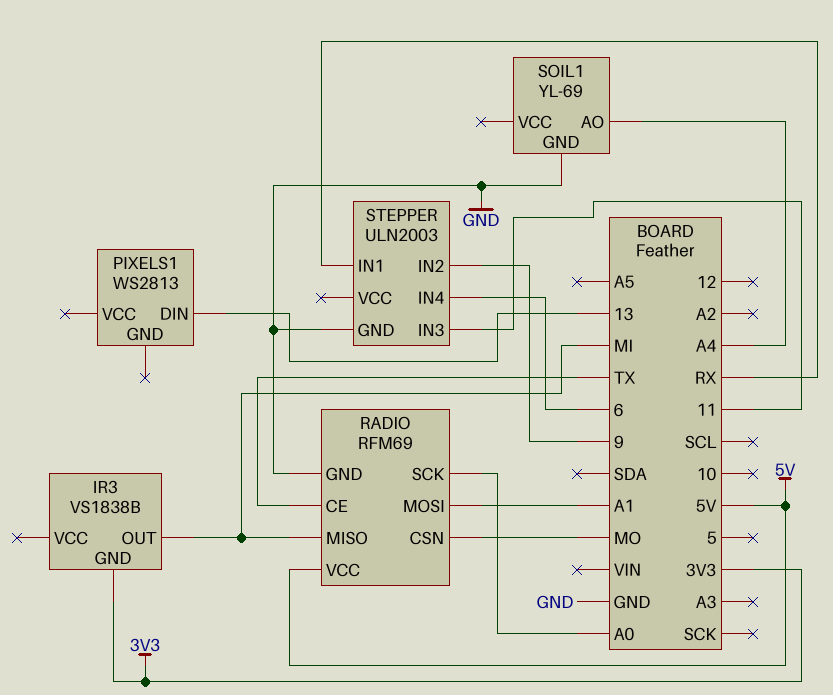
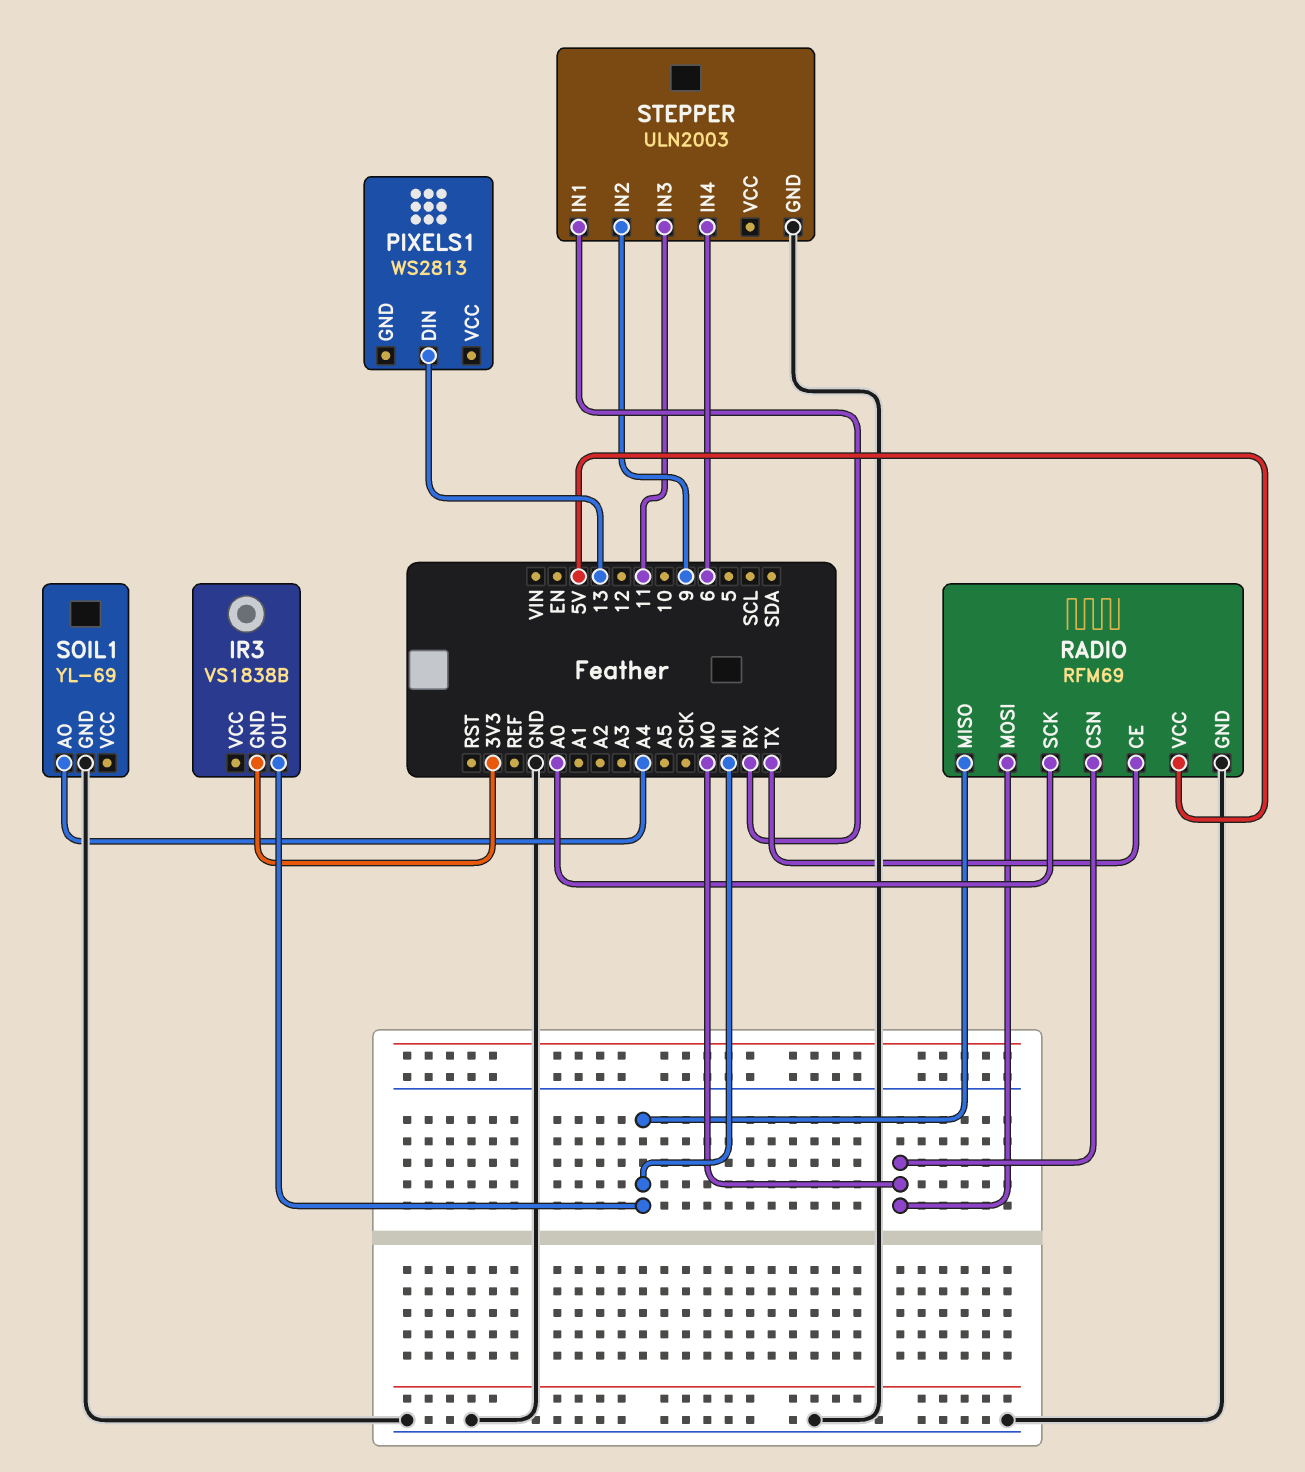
RADIO pin MOSI: A1 -> MO

